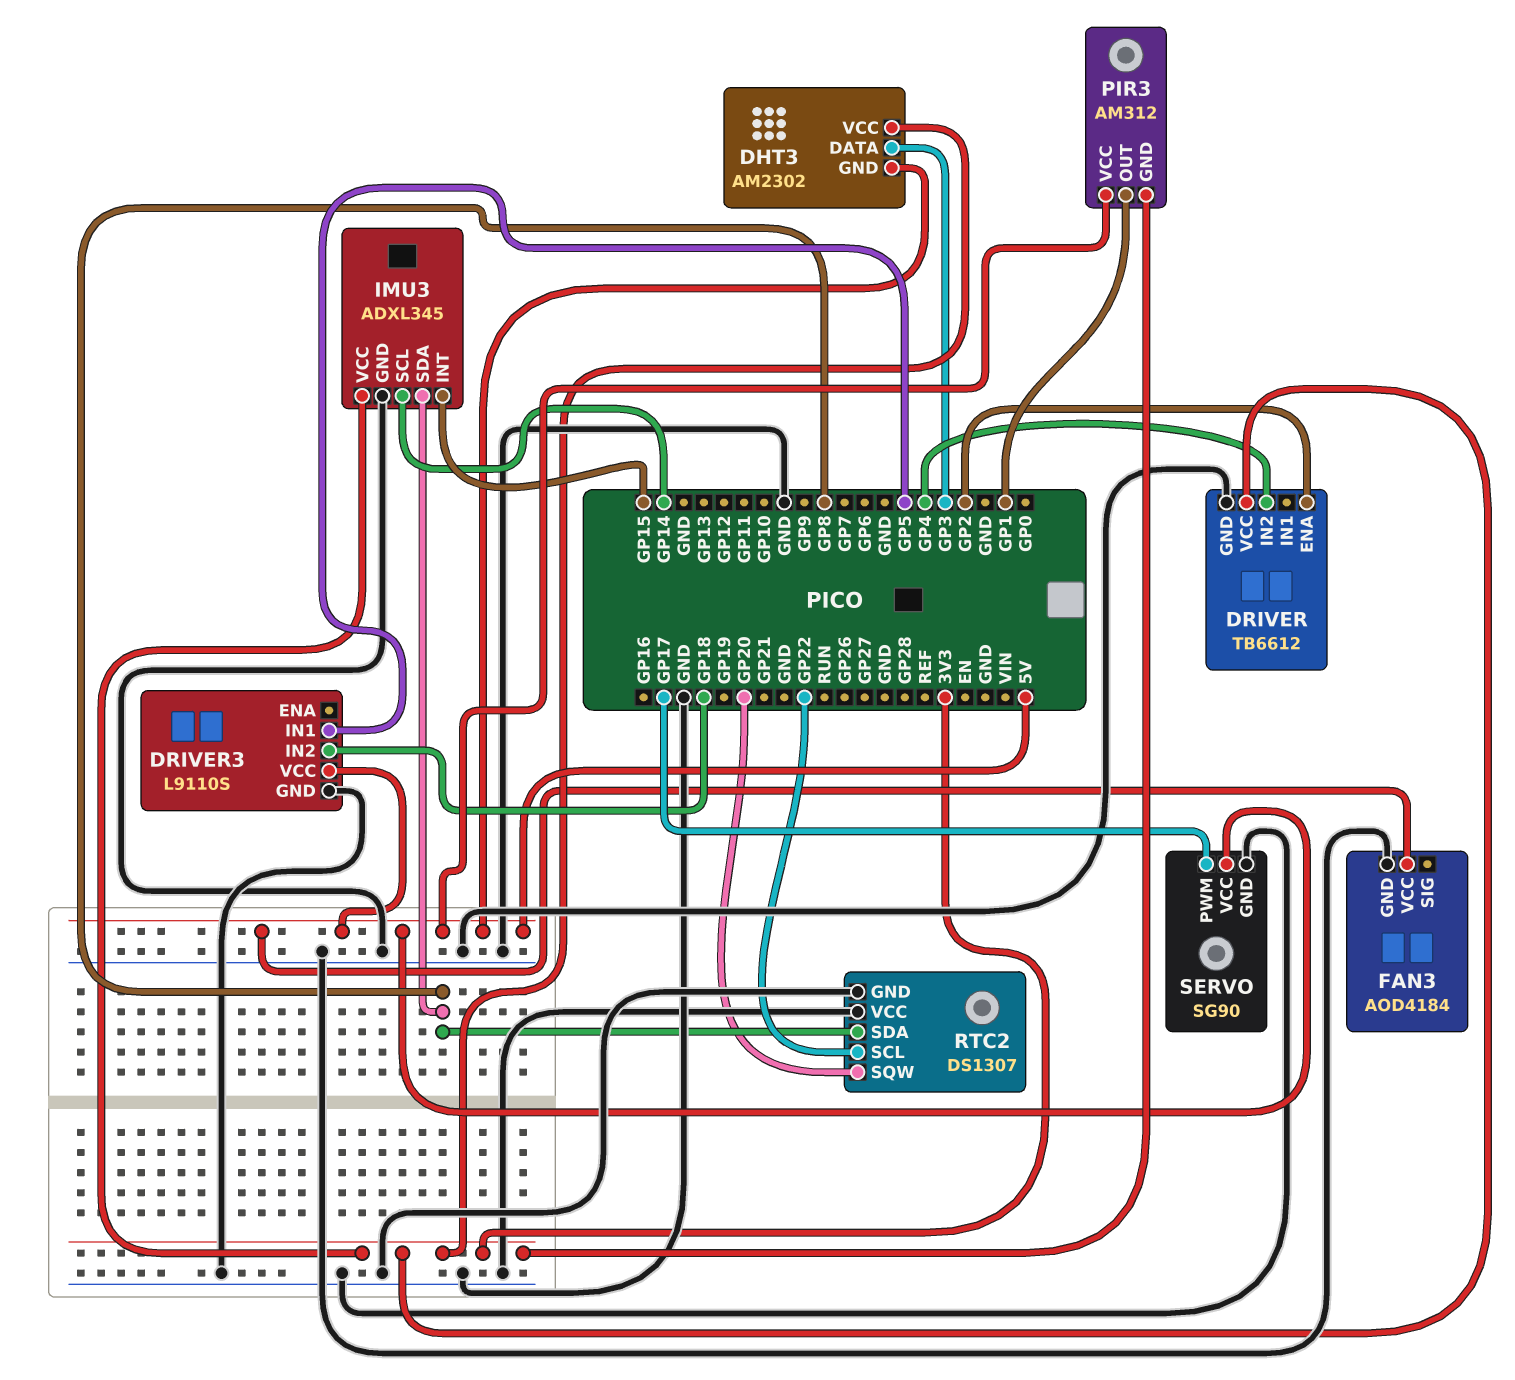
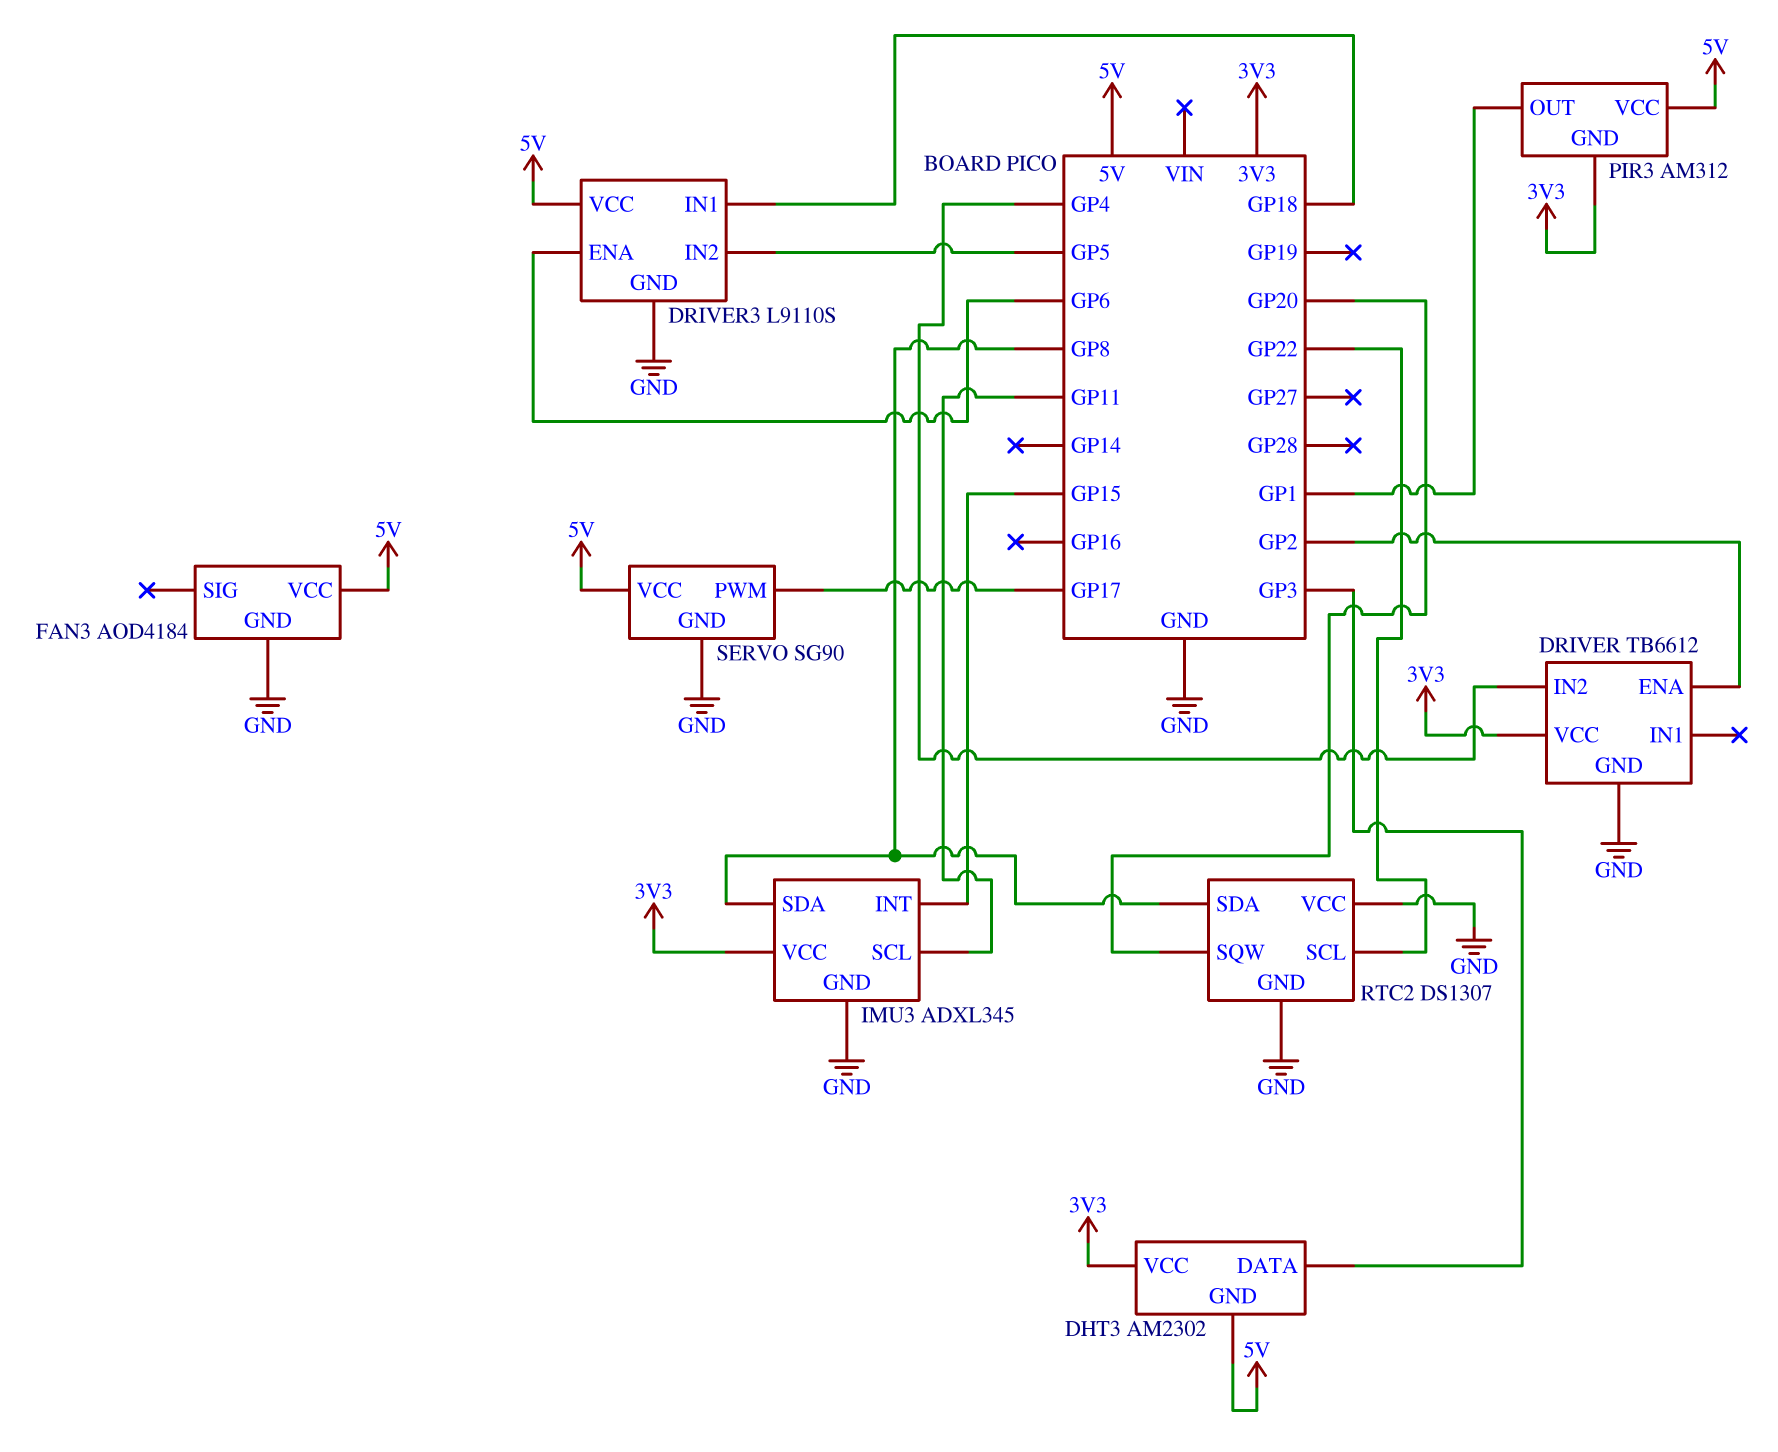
DRIVER3 pin ENA: none -> GP6
DRIVER3 pin IN1: GP5 -> GP18
DRIVER3 pin IN2: GP18 -> GP5
IMU3 pin SCL: GP14 -> GP11

